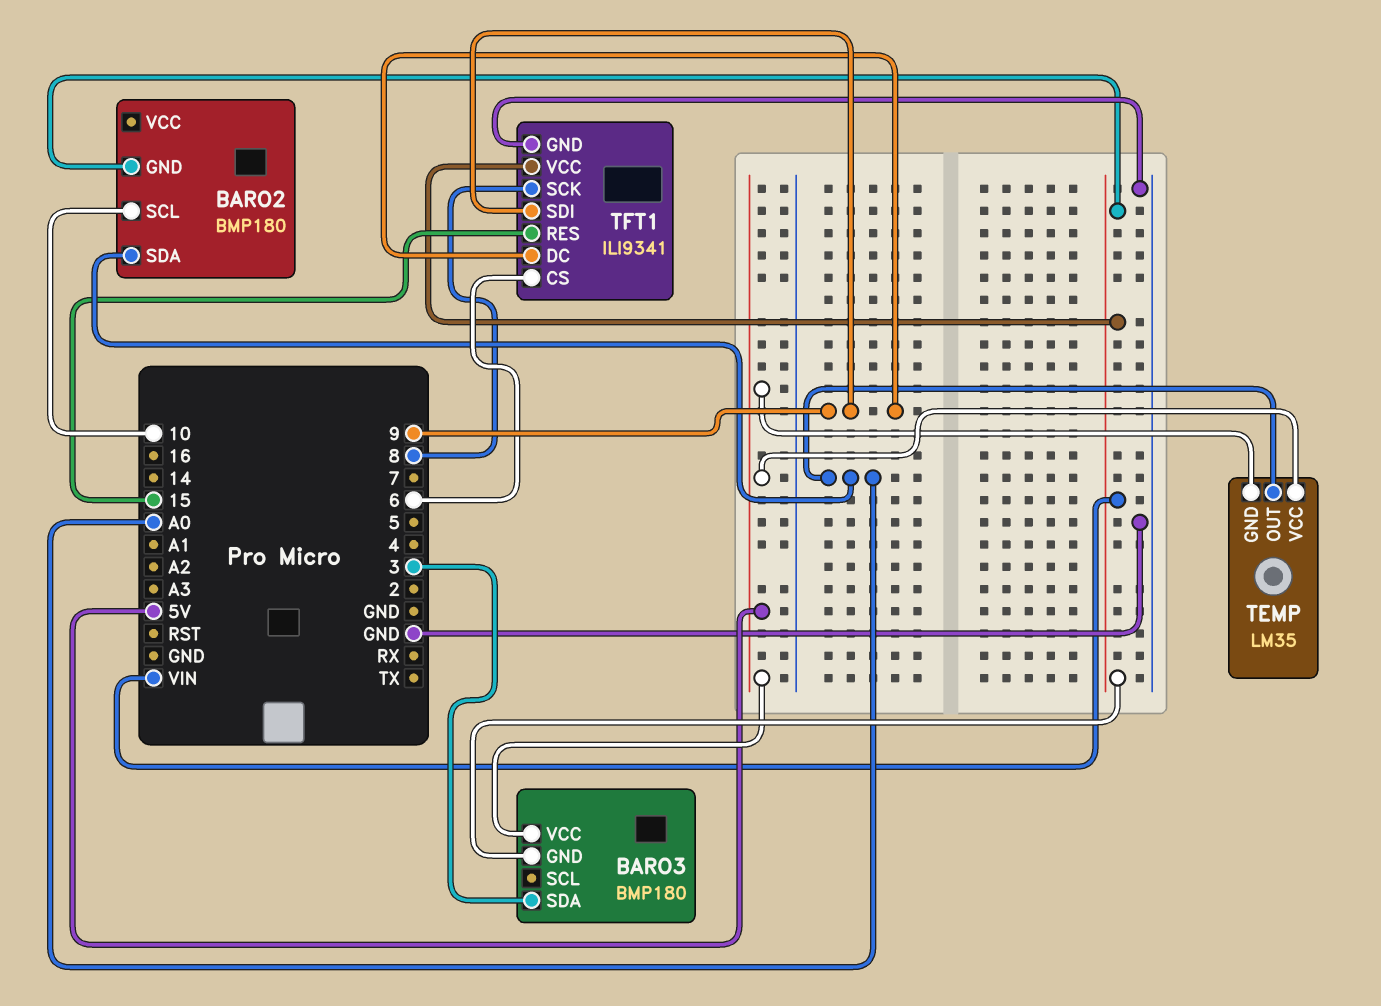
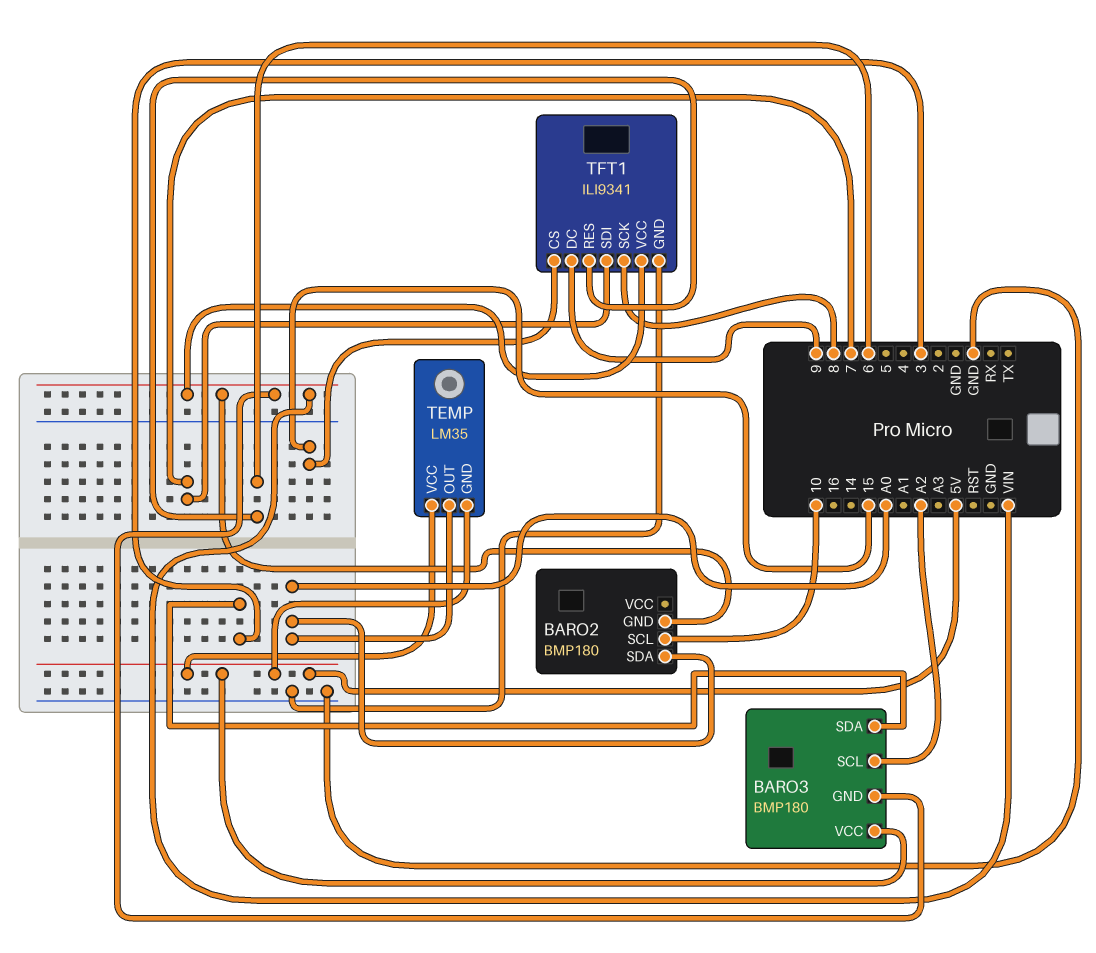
BARO3 pin SCL: none -> A2
TFT1 pin CS: 6 -> 15
TFT1 pin RES: 15 -> 6
TFT1 pin SDI: 9 -> 7

